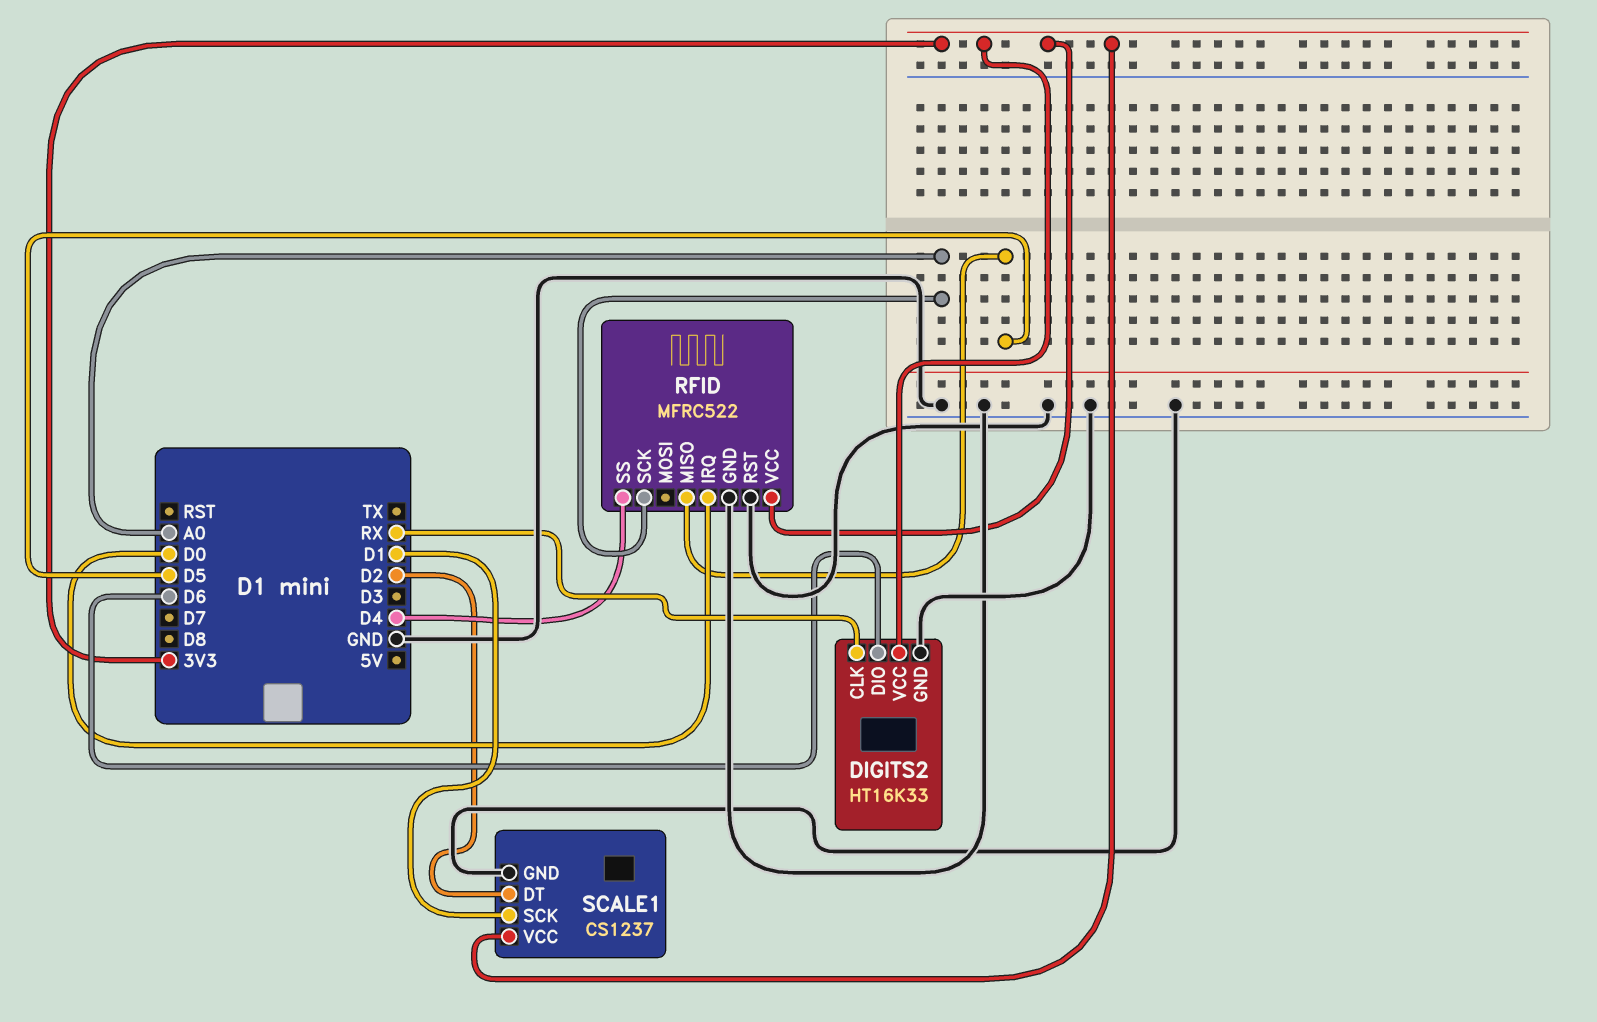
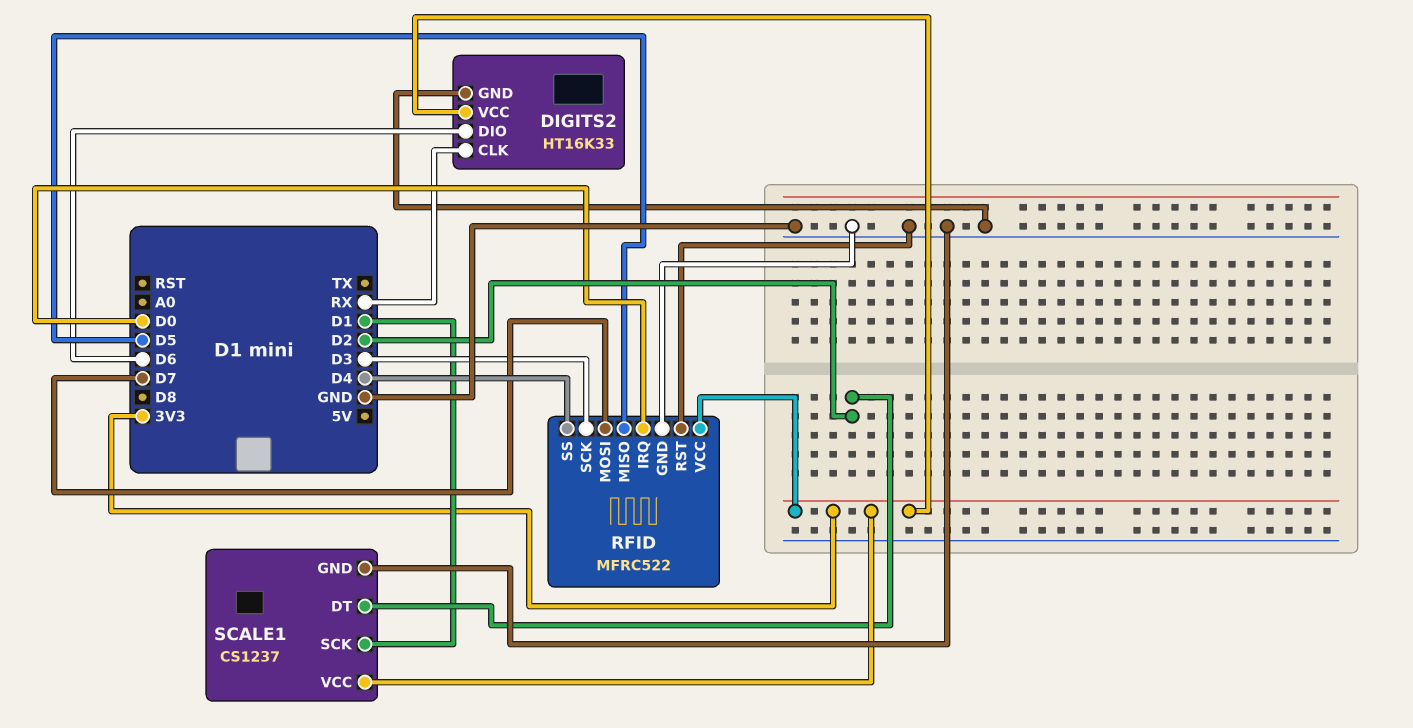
RFID pin MOSI: none -> D7
RFID pin SCK: A0 -> D3

